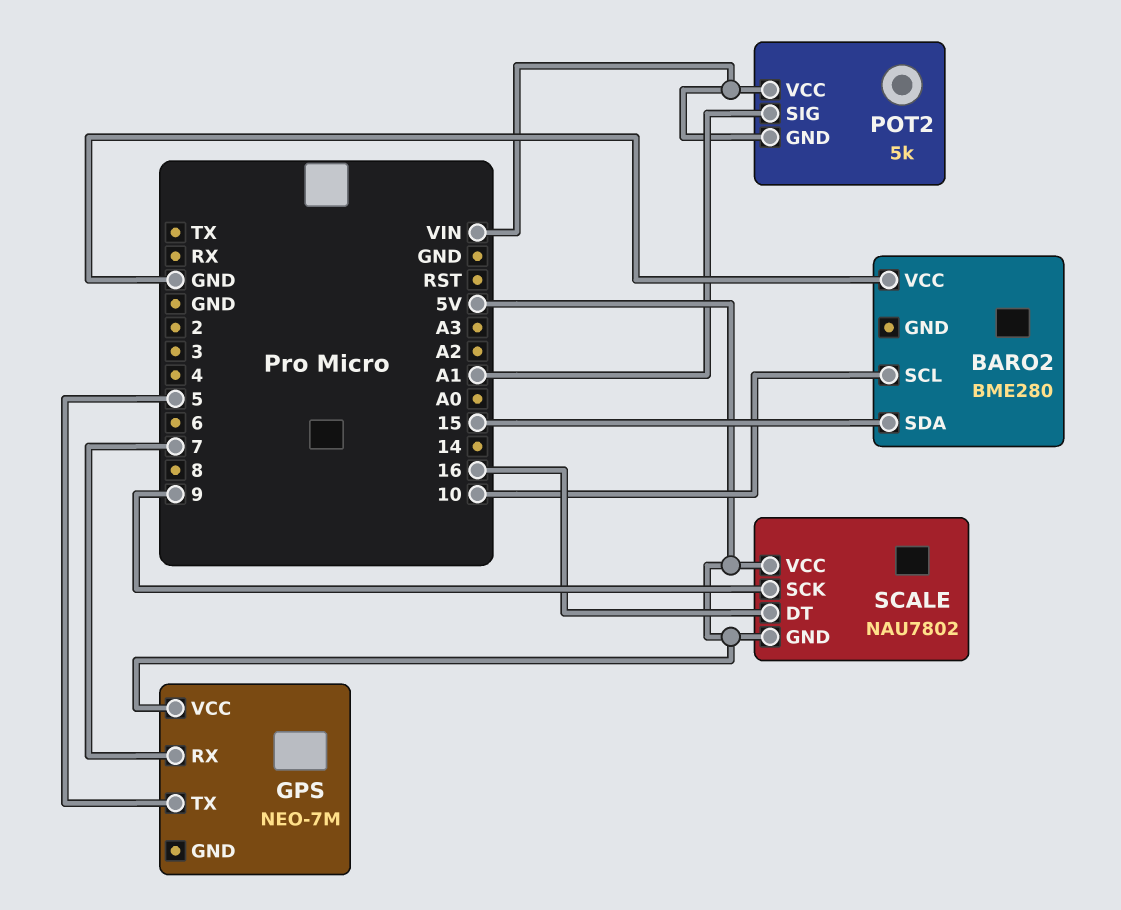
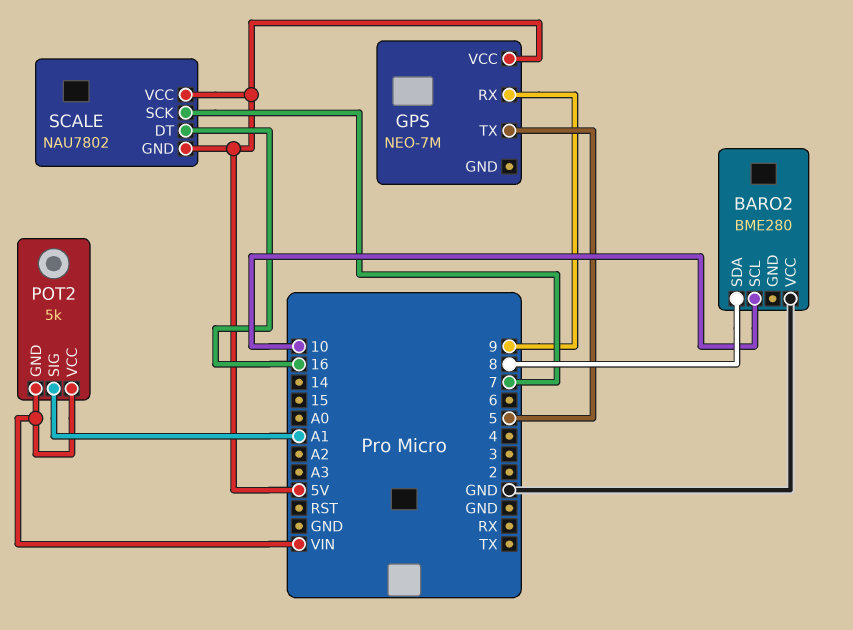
BARO2 pin SDA: 15 -> 8
GPS pin RX: 7 -> 9
SCALE pin SCK: 9 -> 7

